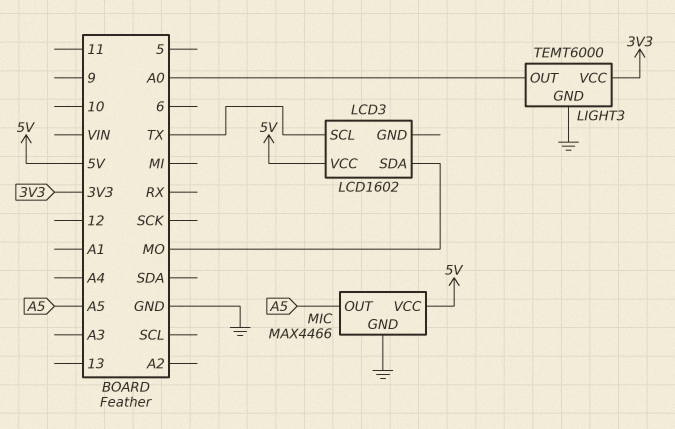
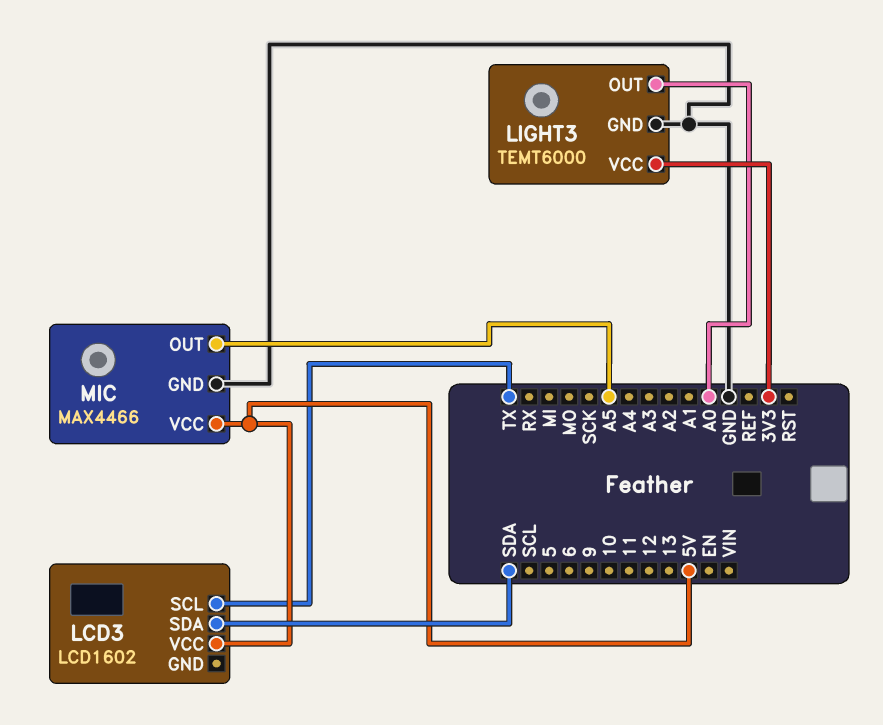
LCD3 pin SDA: MO -> SDA

